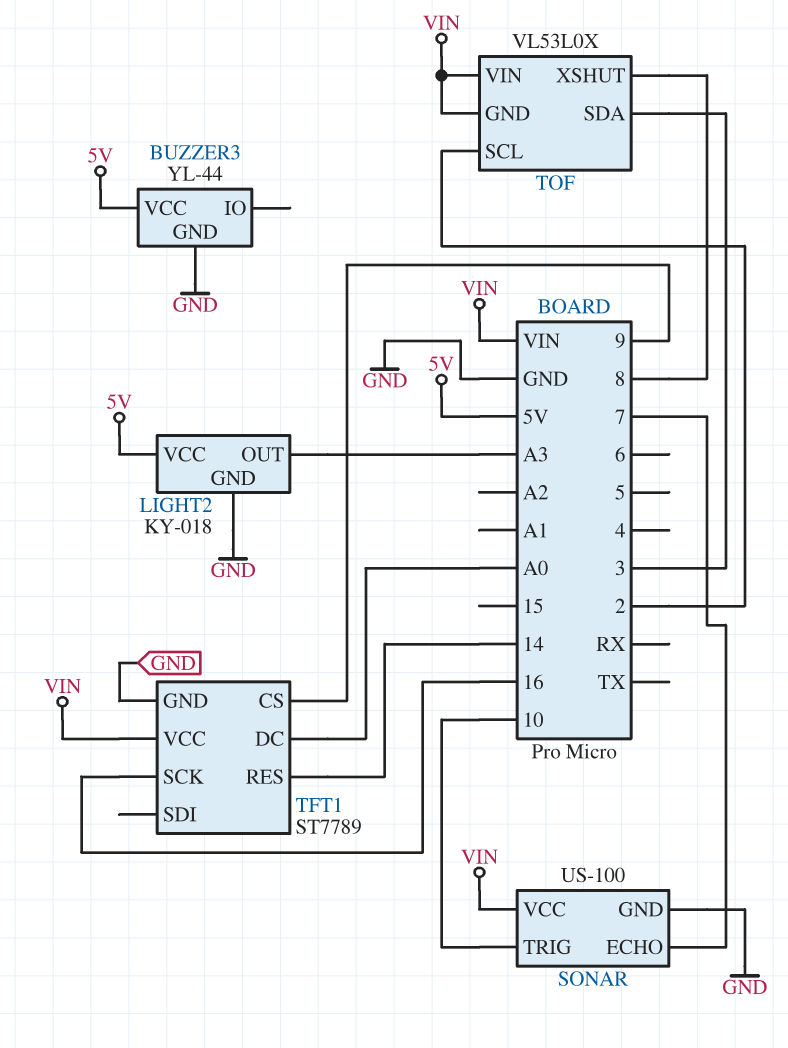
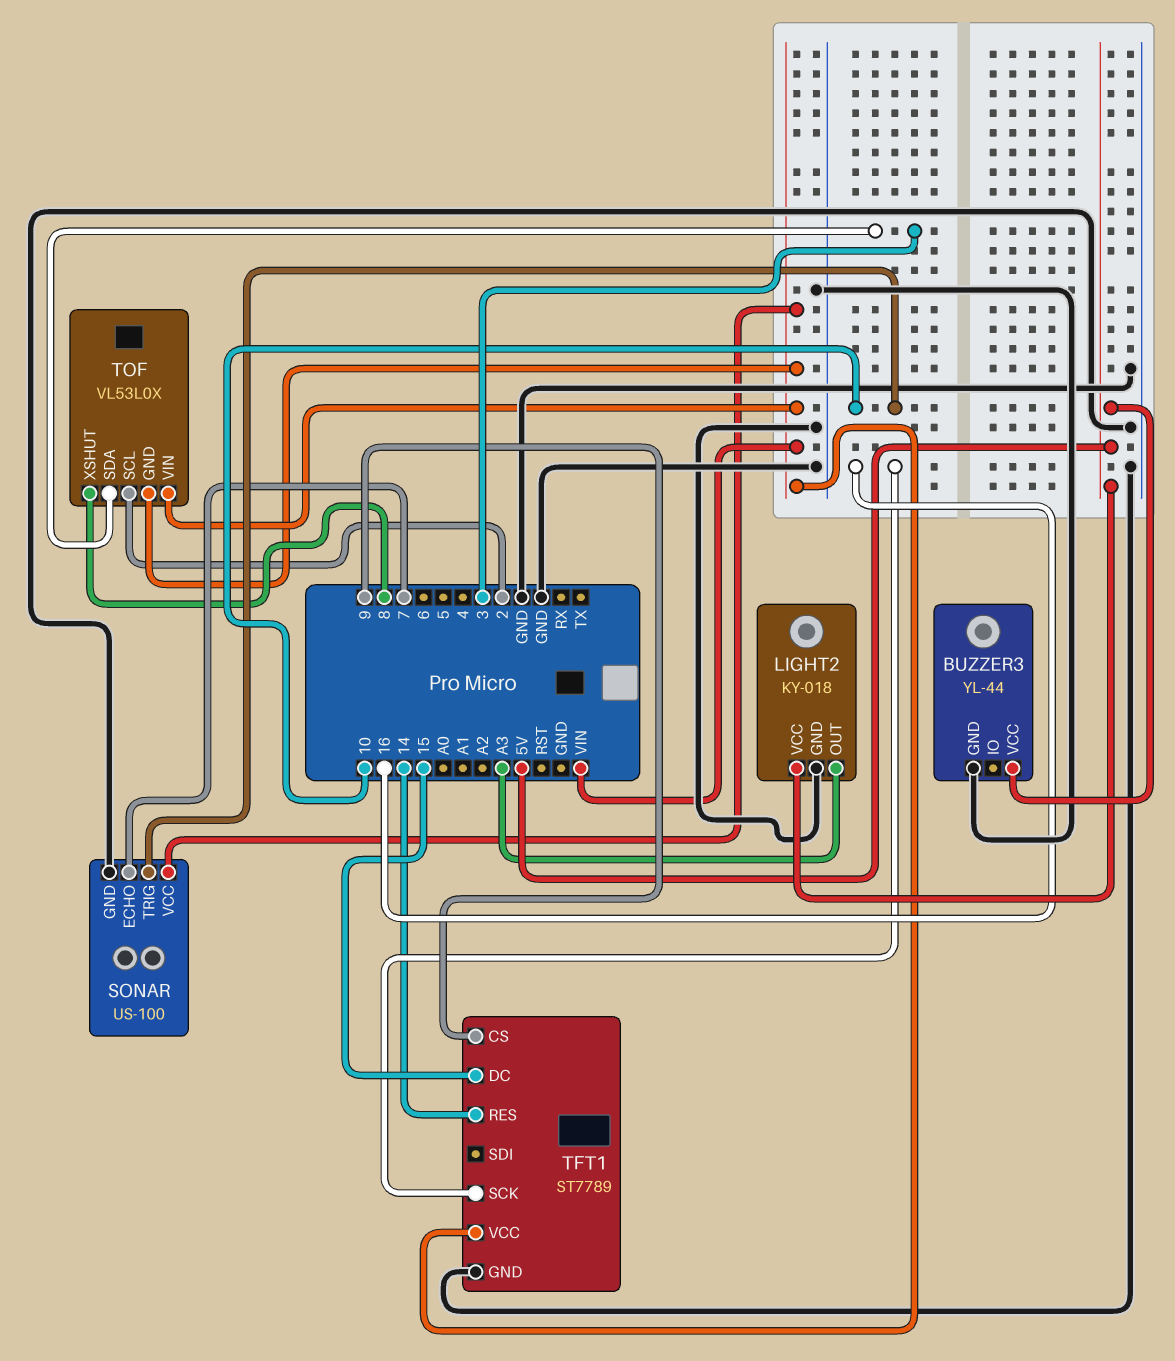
TFT1 pin DC: A0 -> 15

